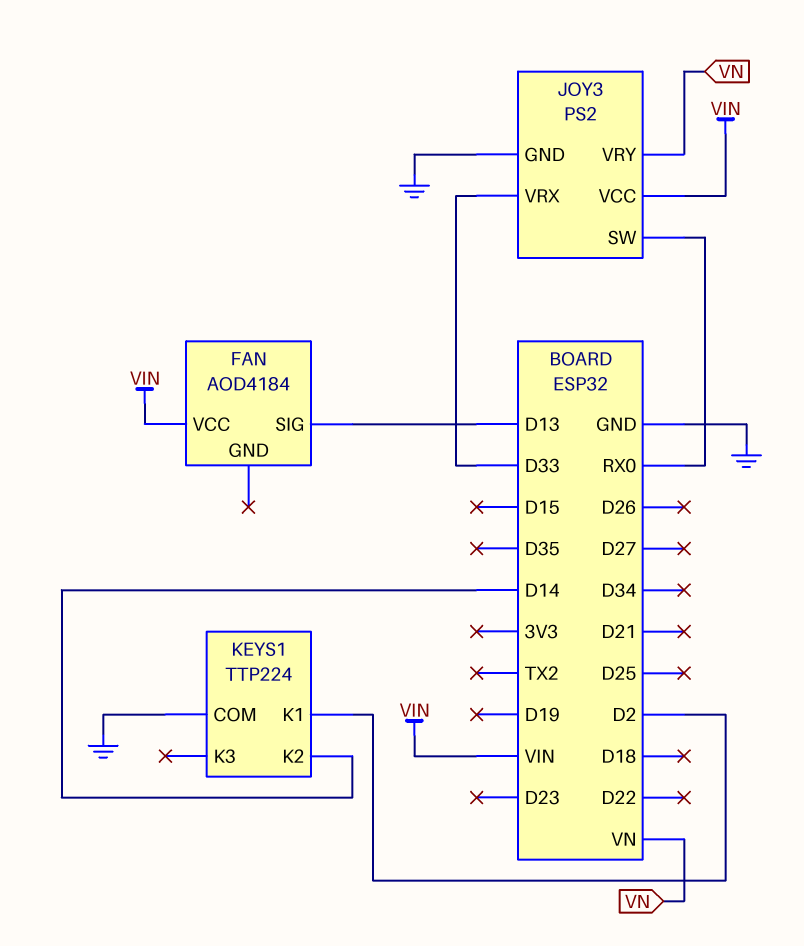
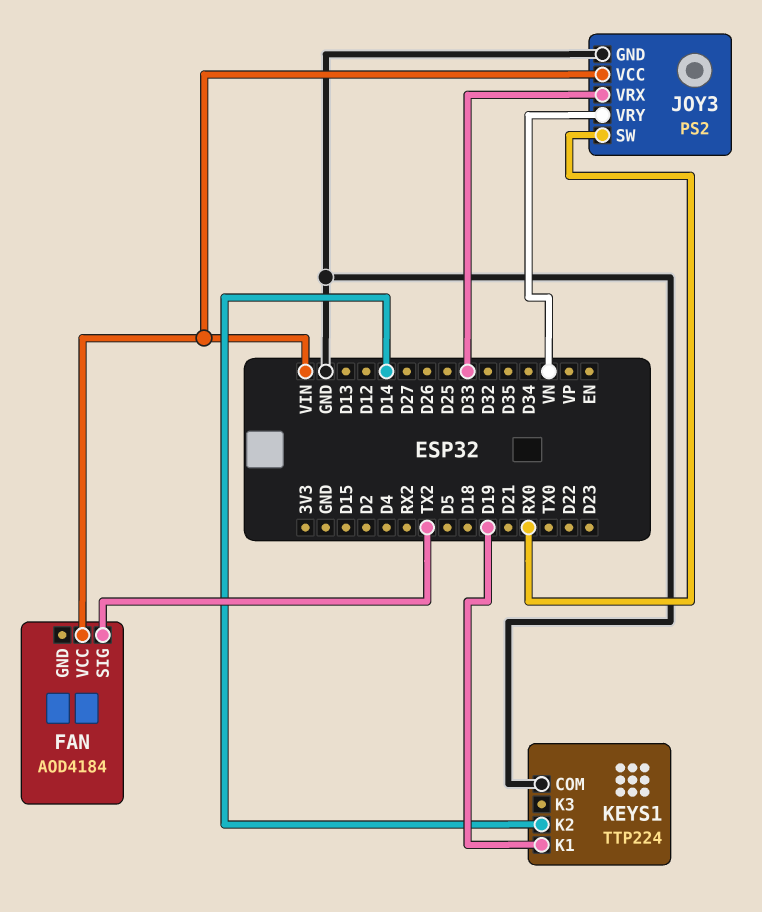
FAN pin SIG: D13 -> TX2
KEYS1 pin K1: D2 -> D19

